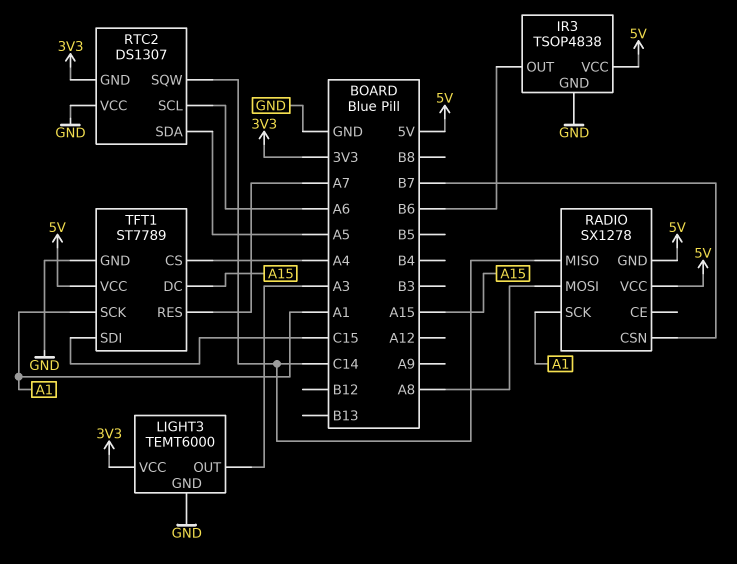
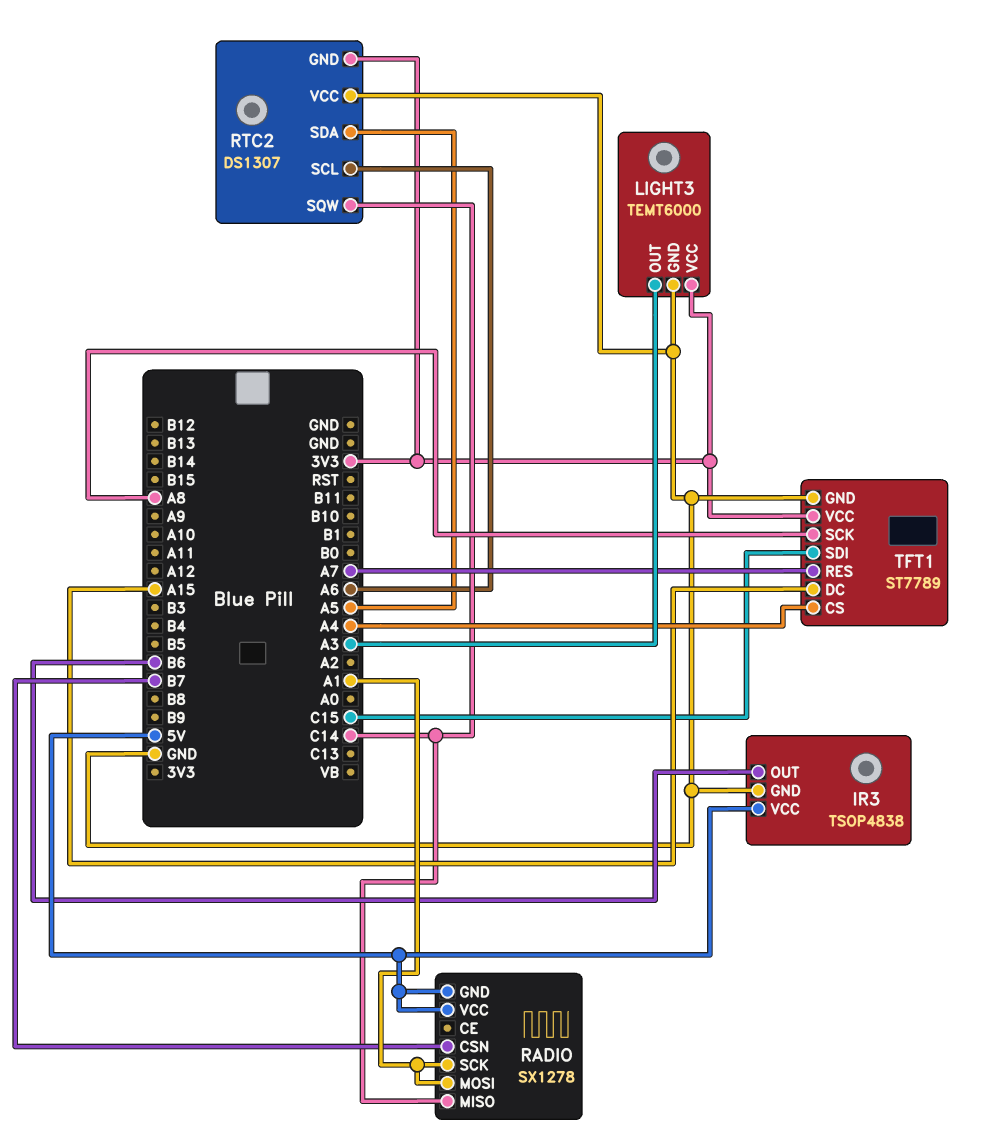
RADIO pin MOSI: A8 -> A1
TFT1 pin SCK: A1 -> A8
TFT1 pin VCC: 5V -> 3V3

